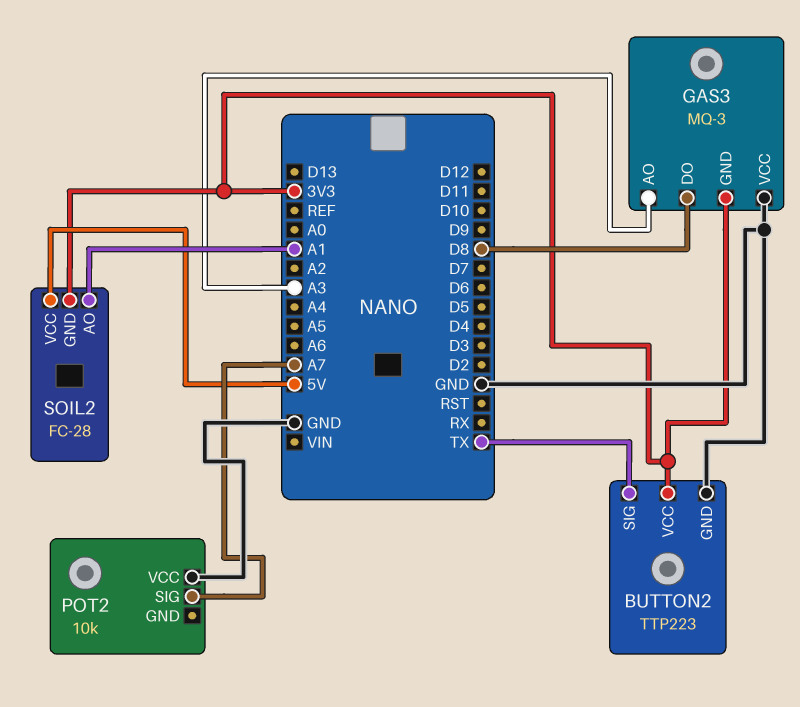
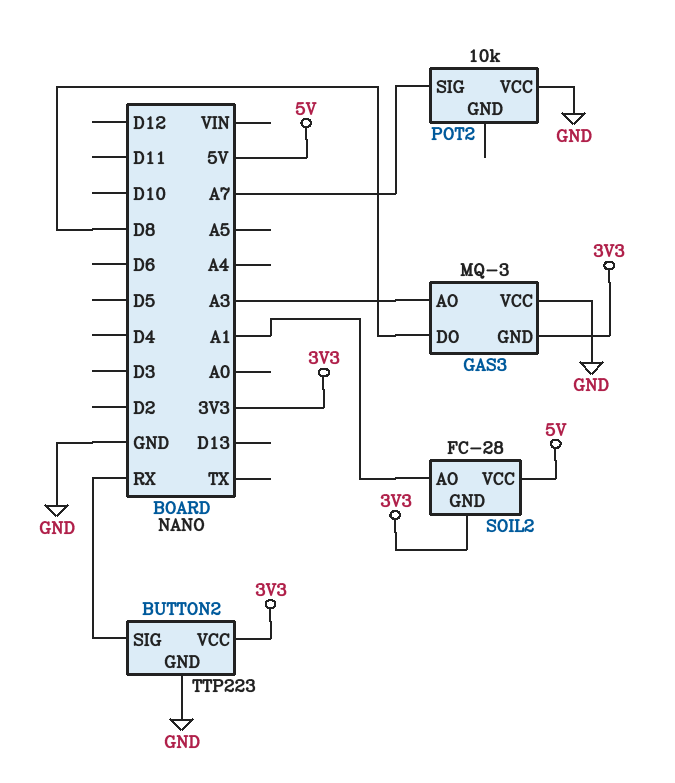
BUTTON2 pin SIG: TX -> RX

